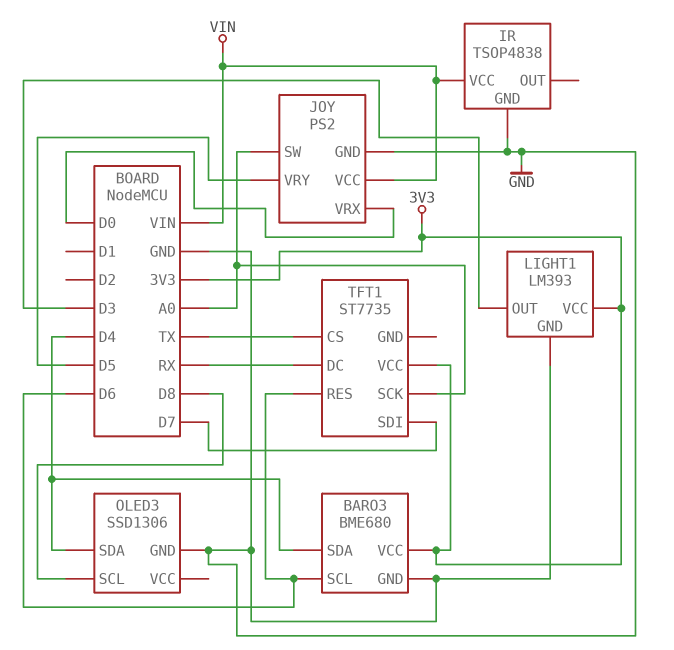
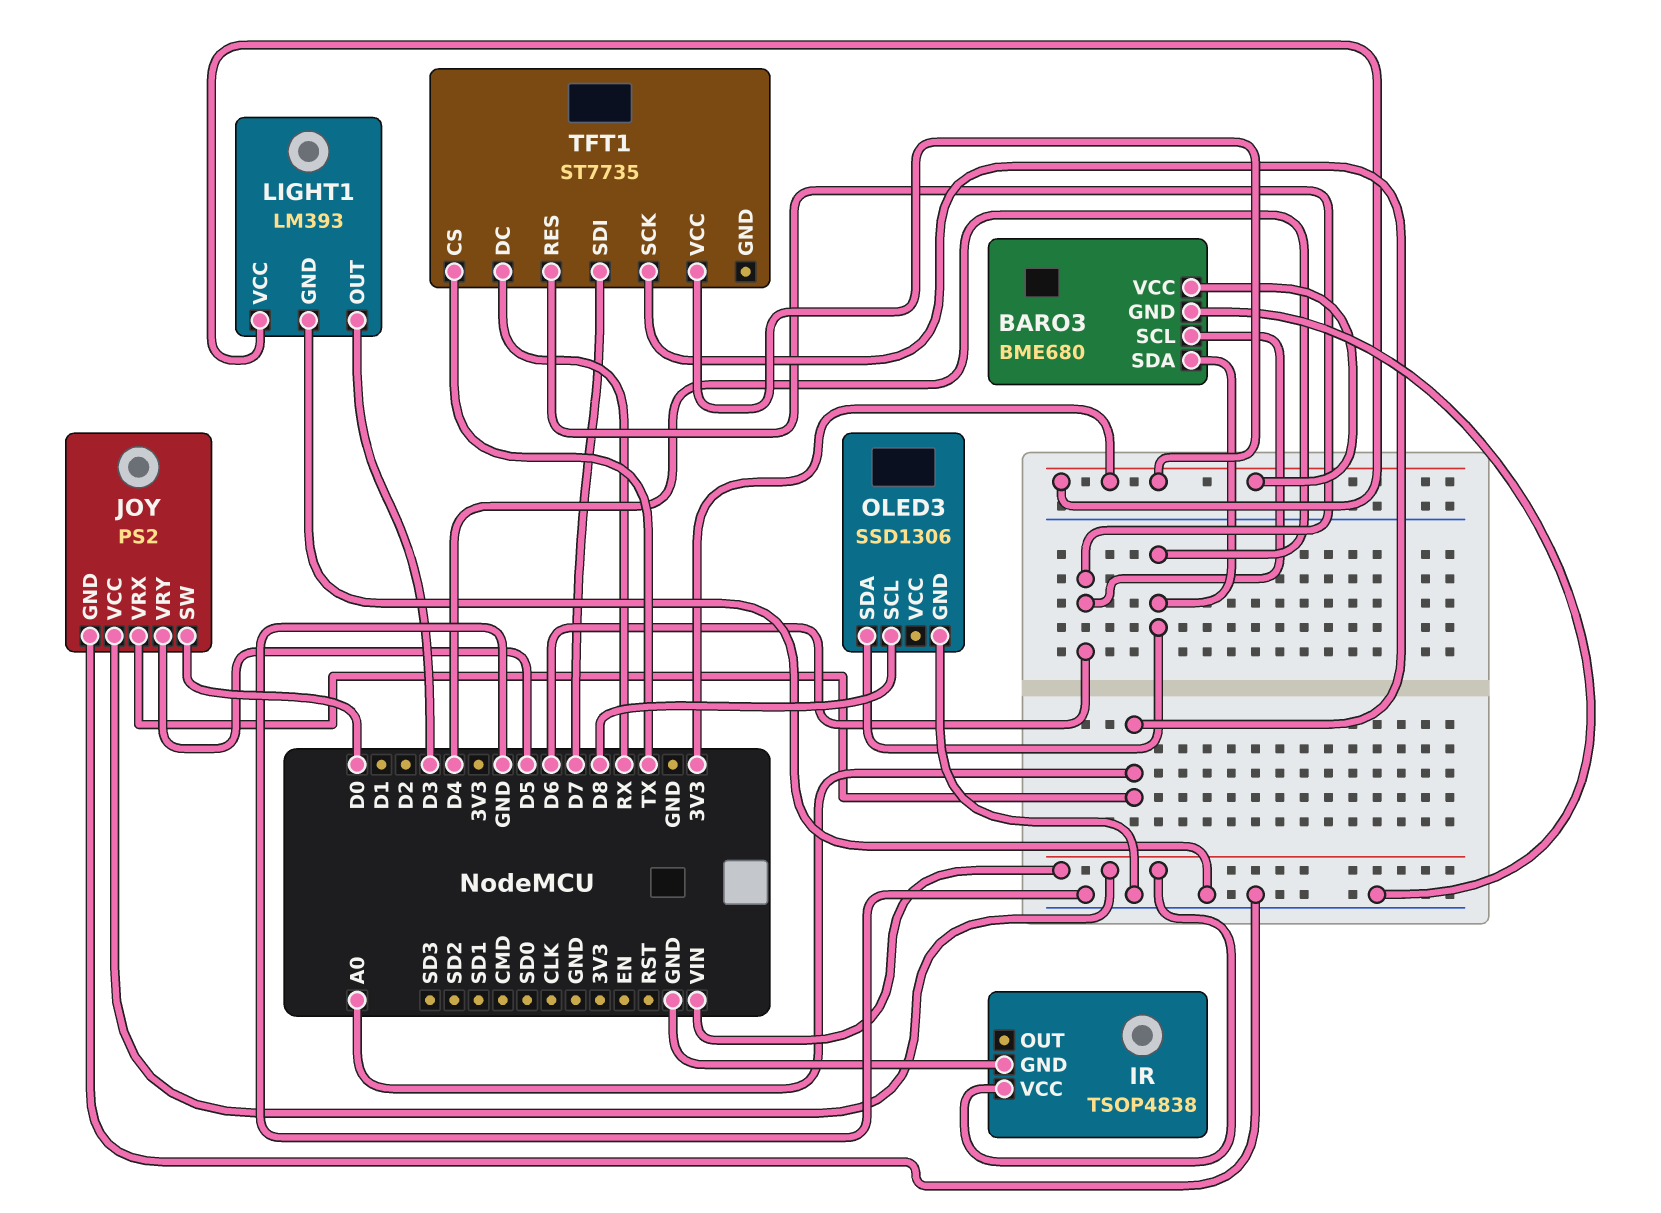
JOY pin SW: A0 -> D0
JOY pin VRX: D0 -> A0

